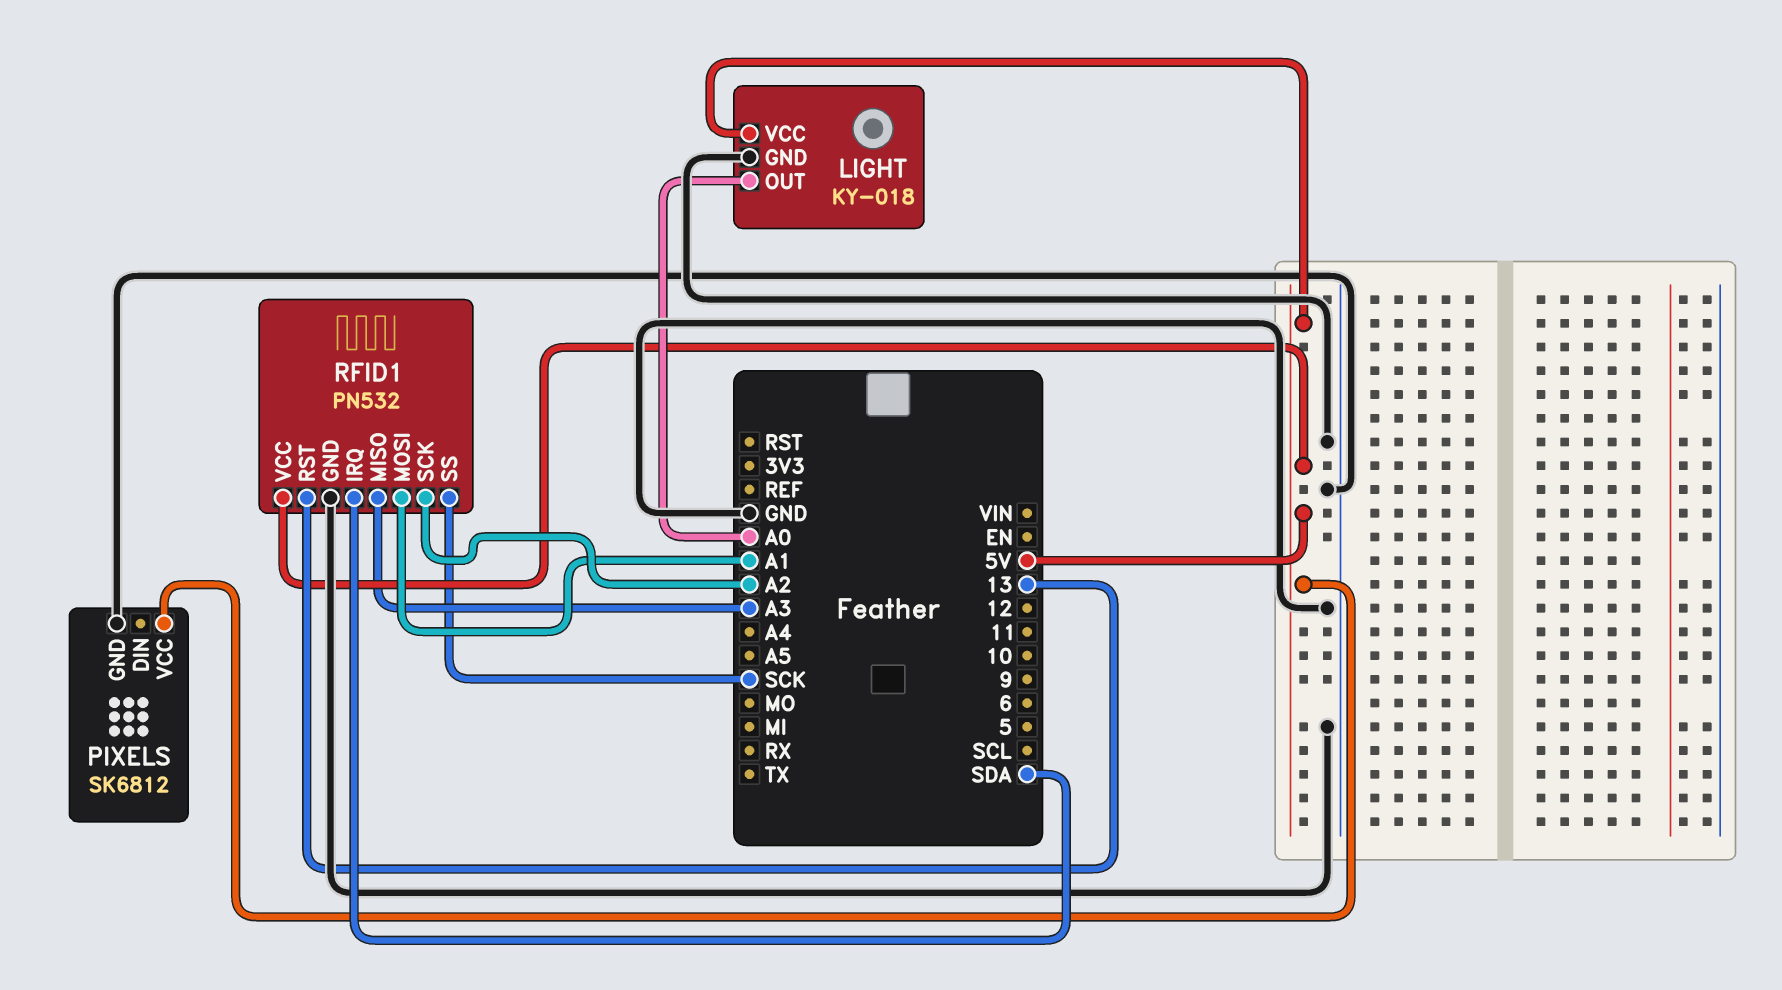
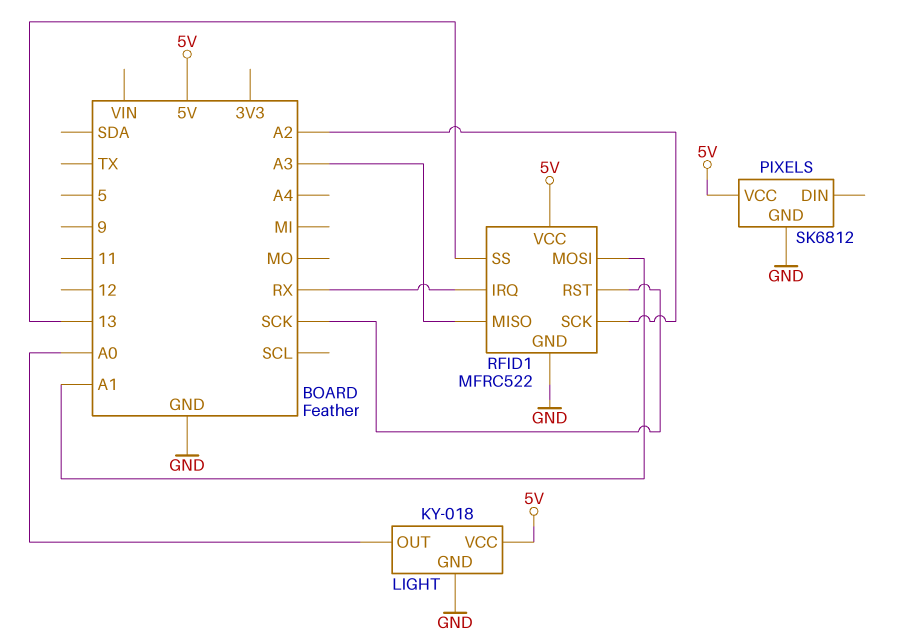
RFID1: PN532 -> MFRC522
RFID1 pin IRQ: SDA -> RX
RFID1 pin RST: 13 -> SCK
RFID1 pin SS: SCK -> 13

